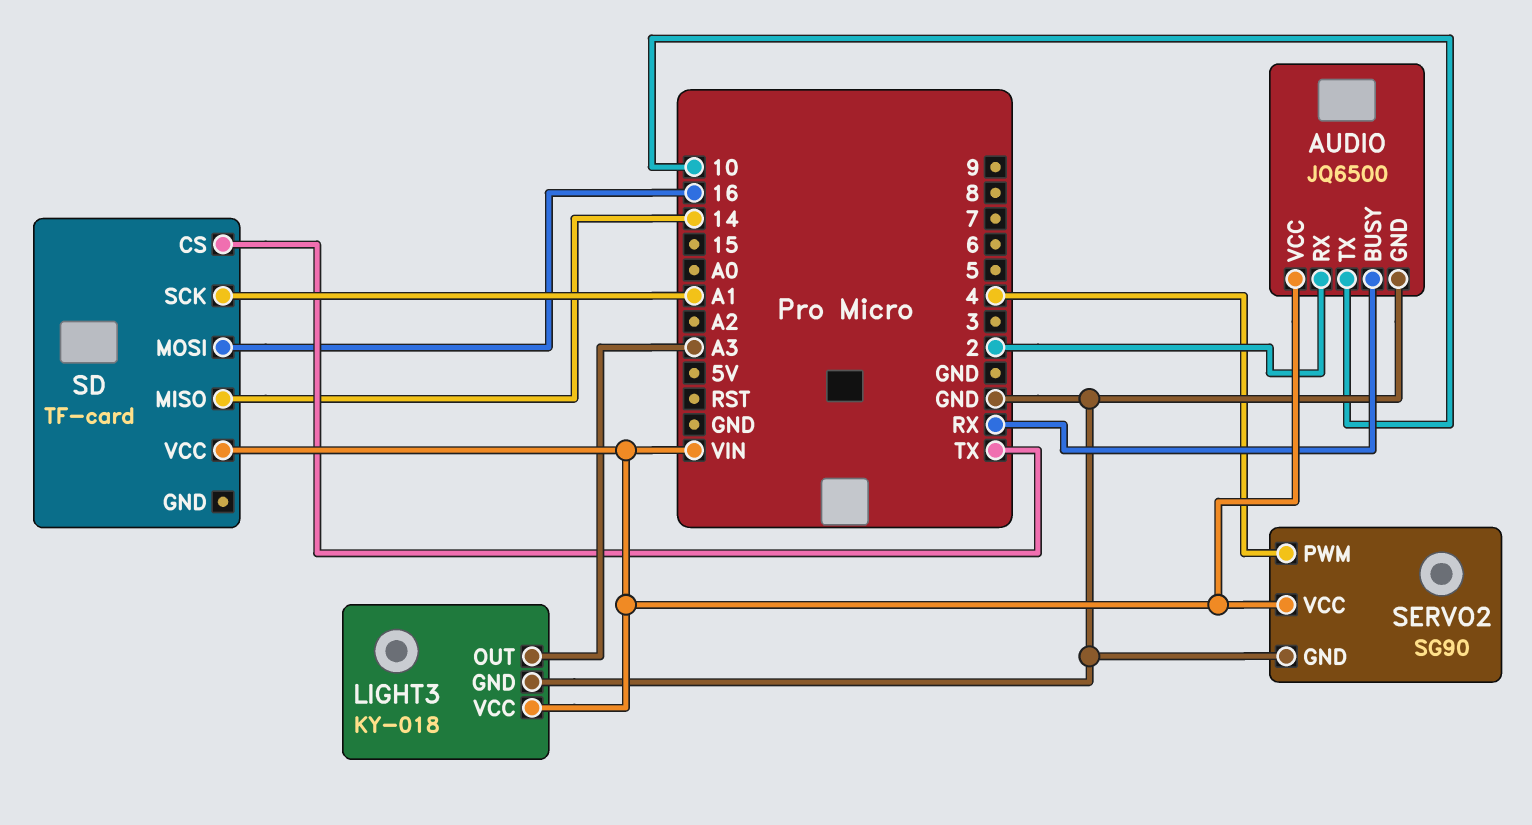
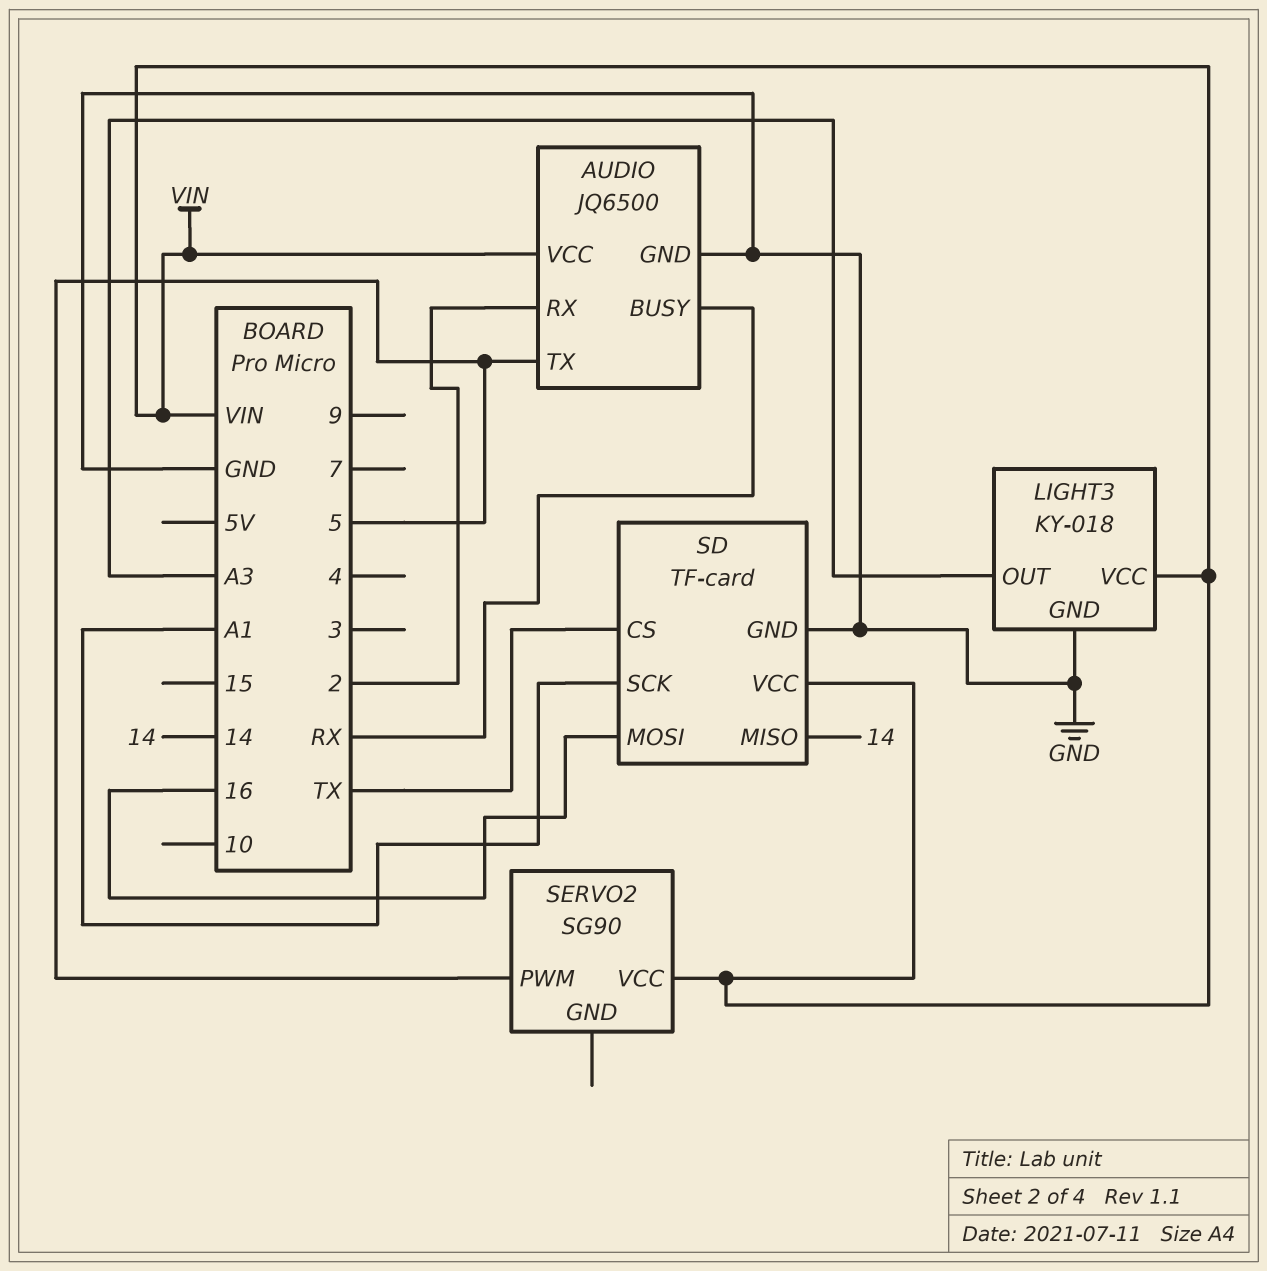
AUDIO pin TX: 10 -> 5
SD pin GND: none -> GND
SERVO2 pin GND: GND -> none
SERVO2 pin PWM: 4 -> 5

